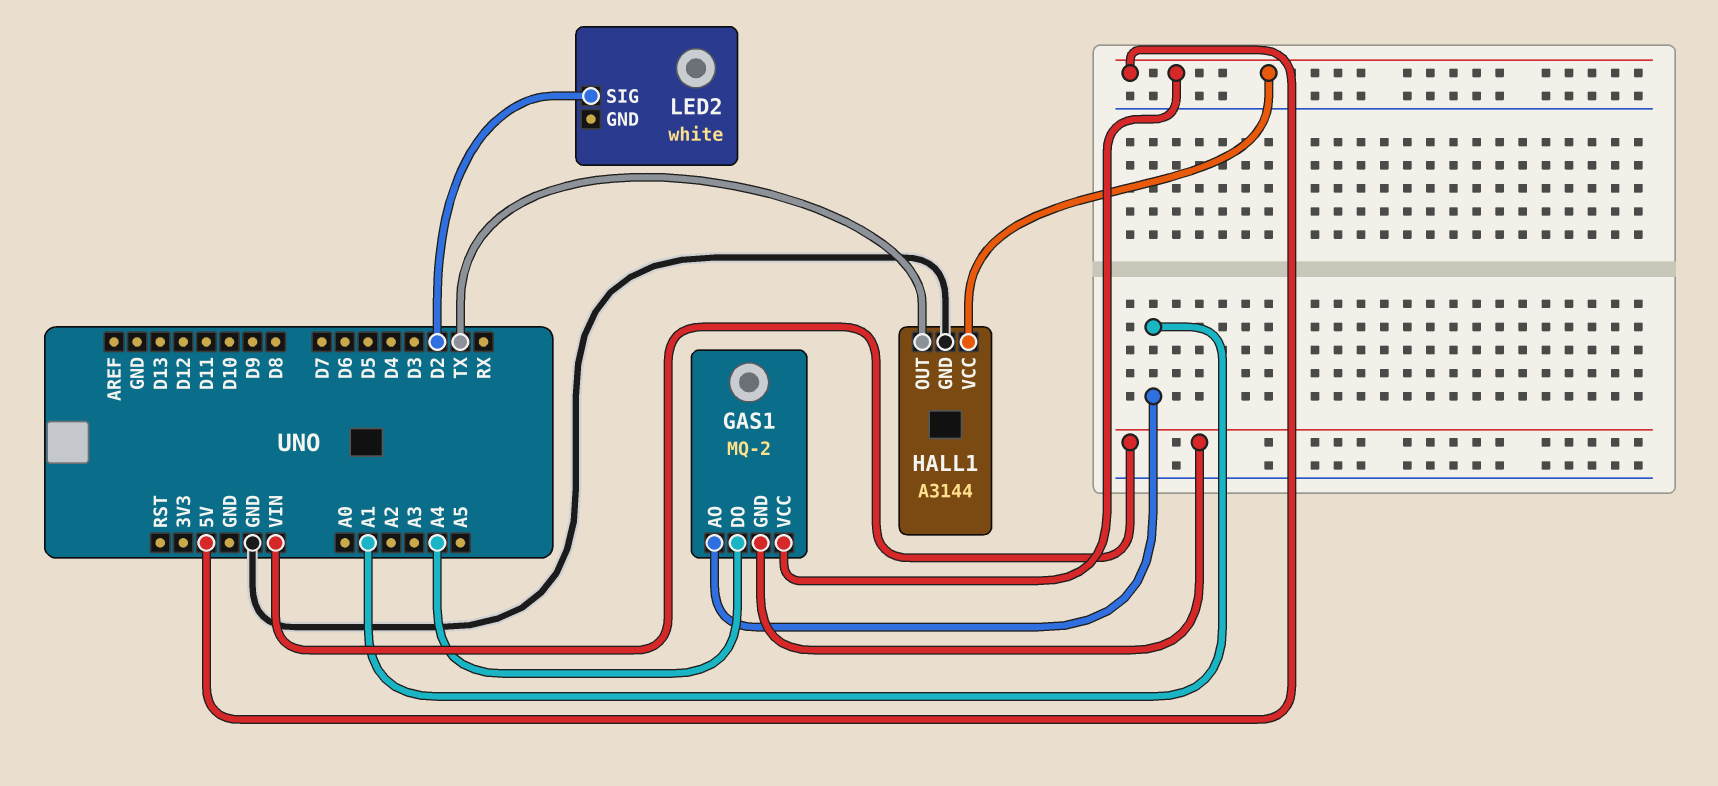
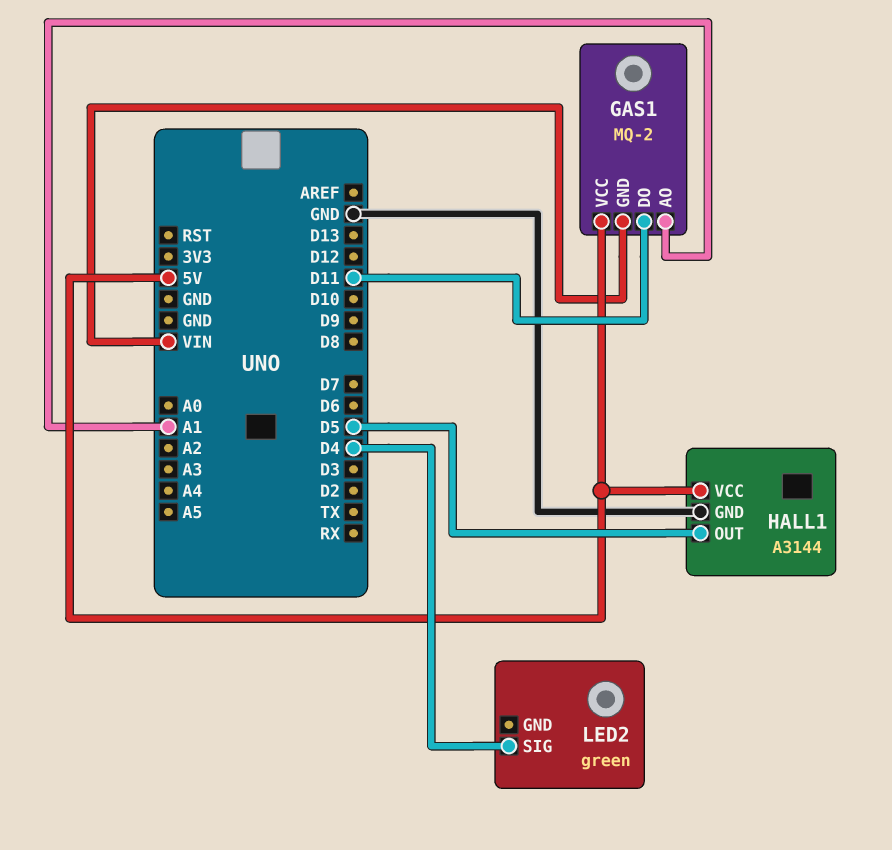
GAS1 pin DO: A4 -> D11
HALL1 pin OUT: TX -> D5
LED2: white -> green
LED2 pin SIG: D2 -> D4

